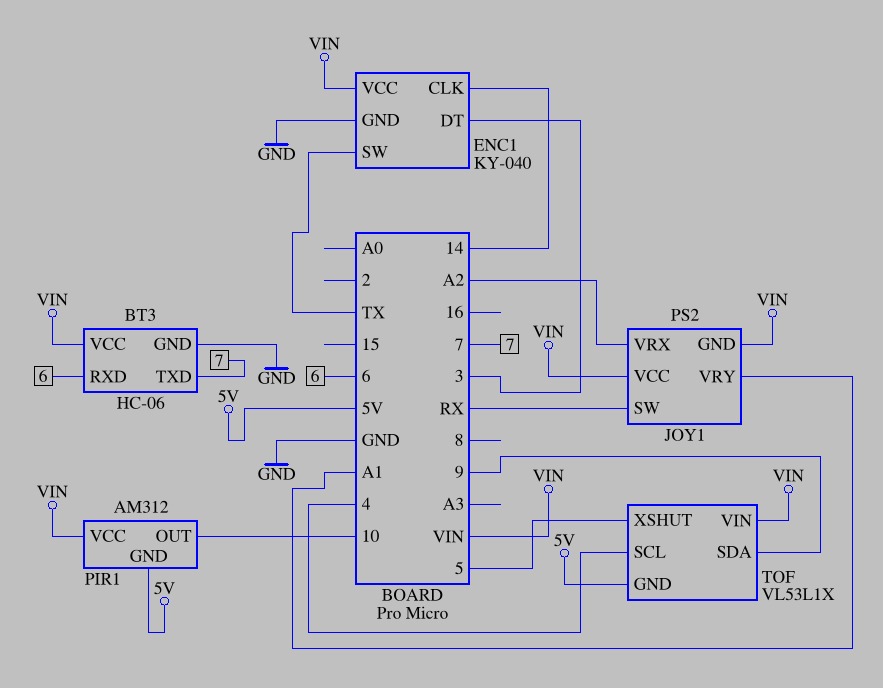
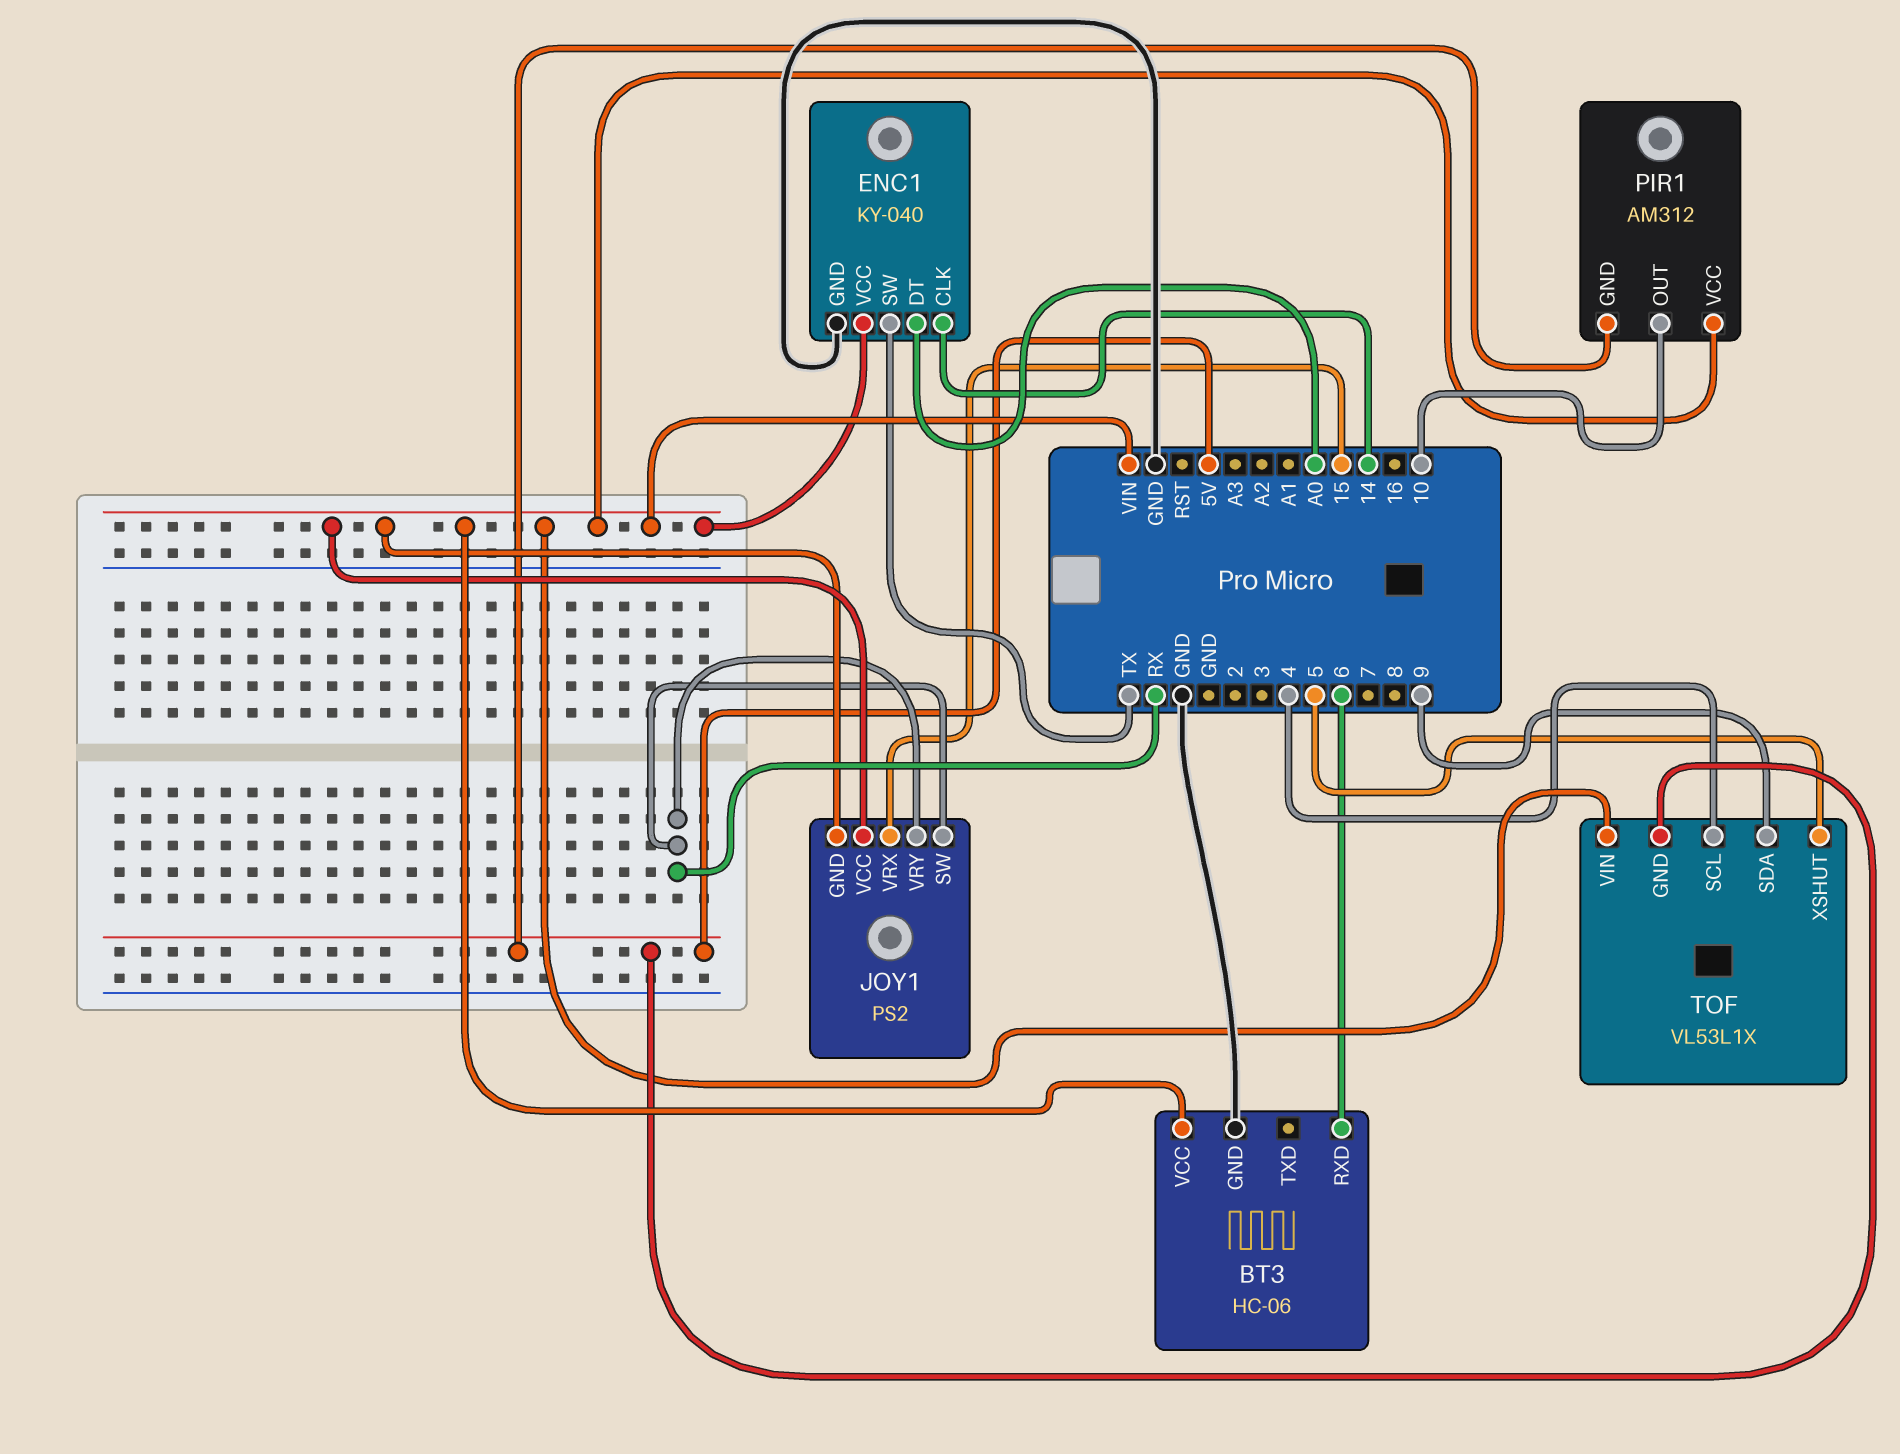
BT3 pin TXD: 7 -> none
ENC1 pin DT: 3 -> A0
JOY1 pin VRX: A2 -> 15
JOY1 pin VRY: A1 -> RX

